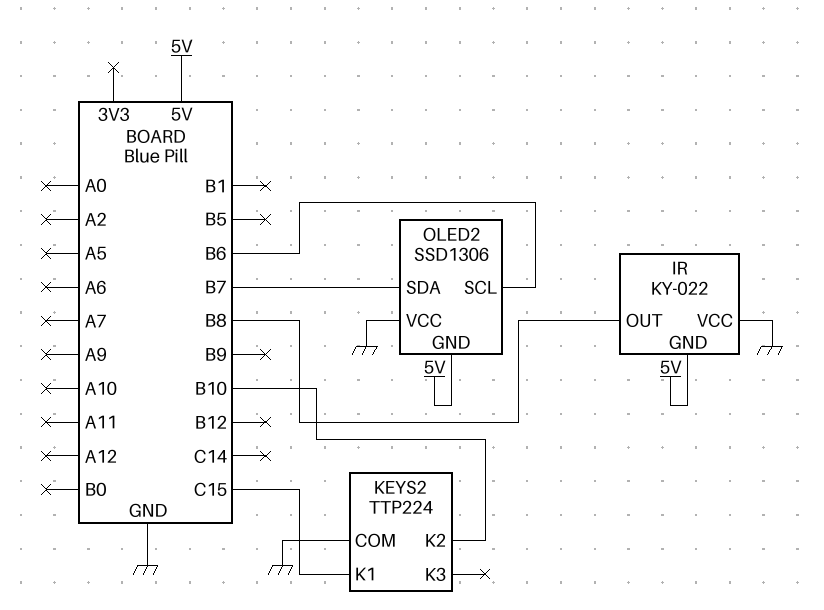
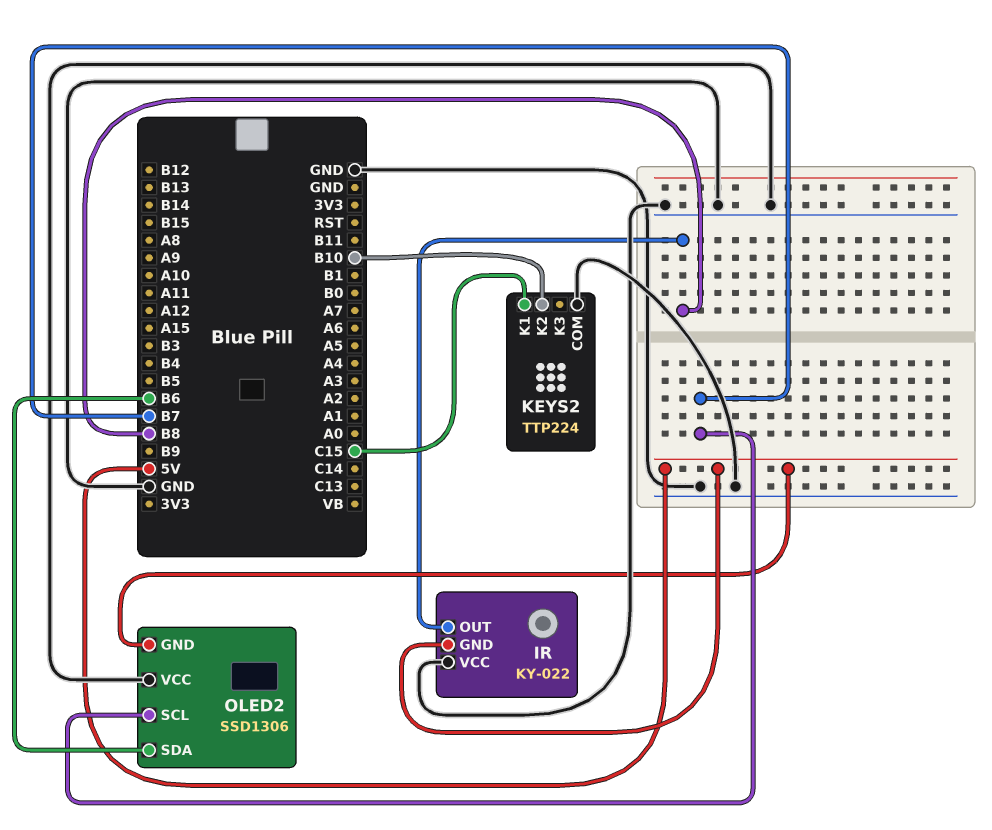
OLED2 pin SCL: B6 -> B7
OLED2 pin SDA: B7 -> B6

